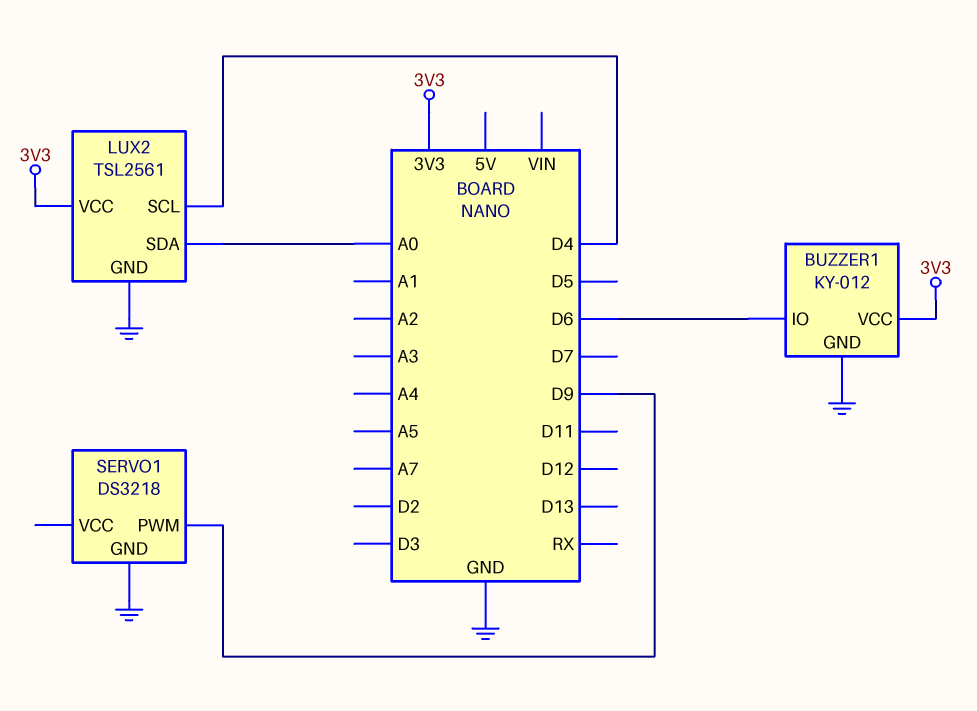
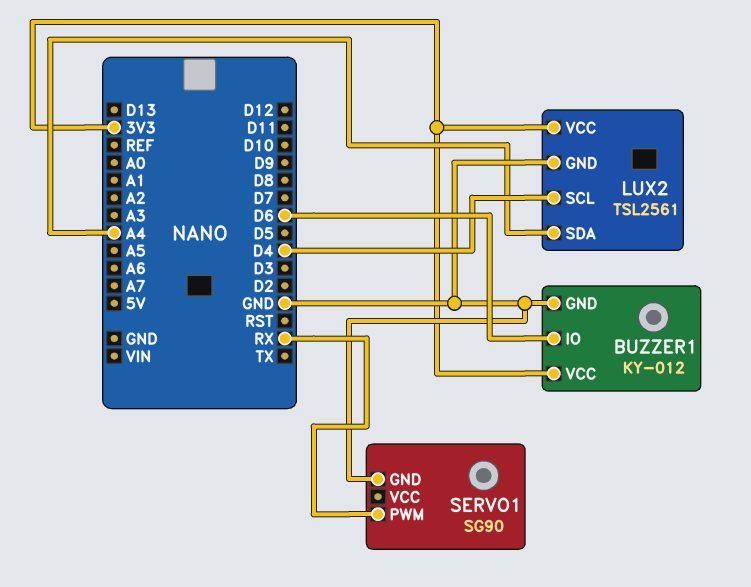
LUX2 pin SDA: A0 -> A4
SERVO1: DS3218 -> SG90
SERVO1 pin PWM: D9 -> RX

